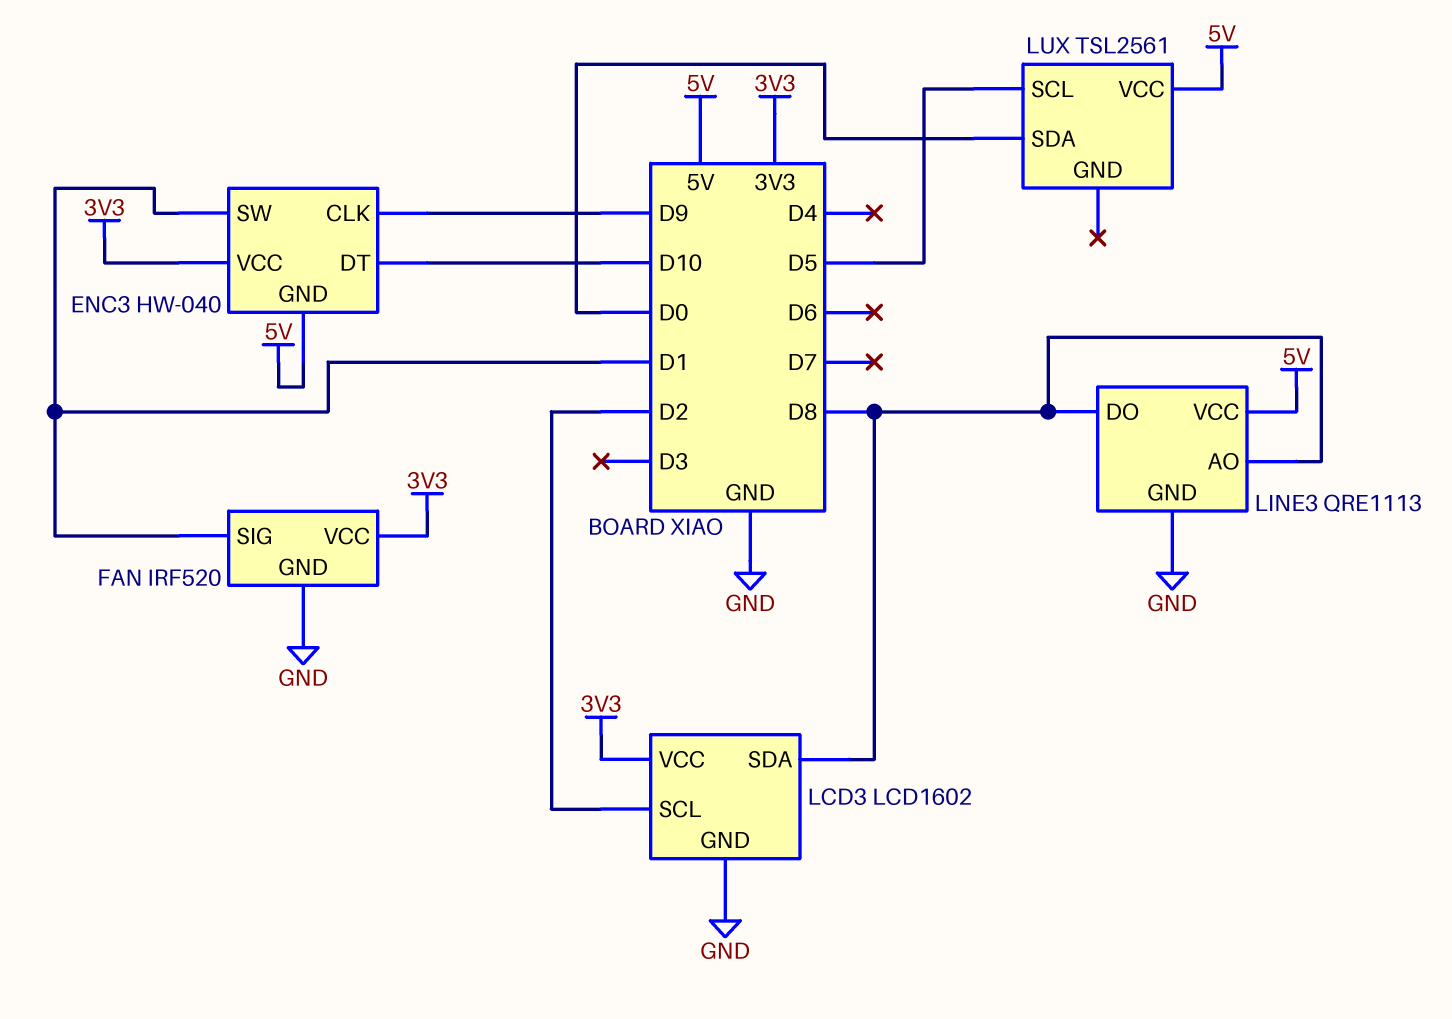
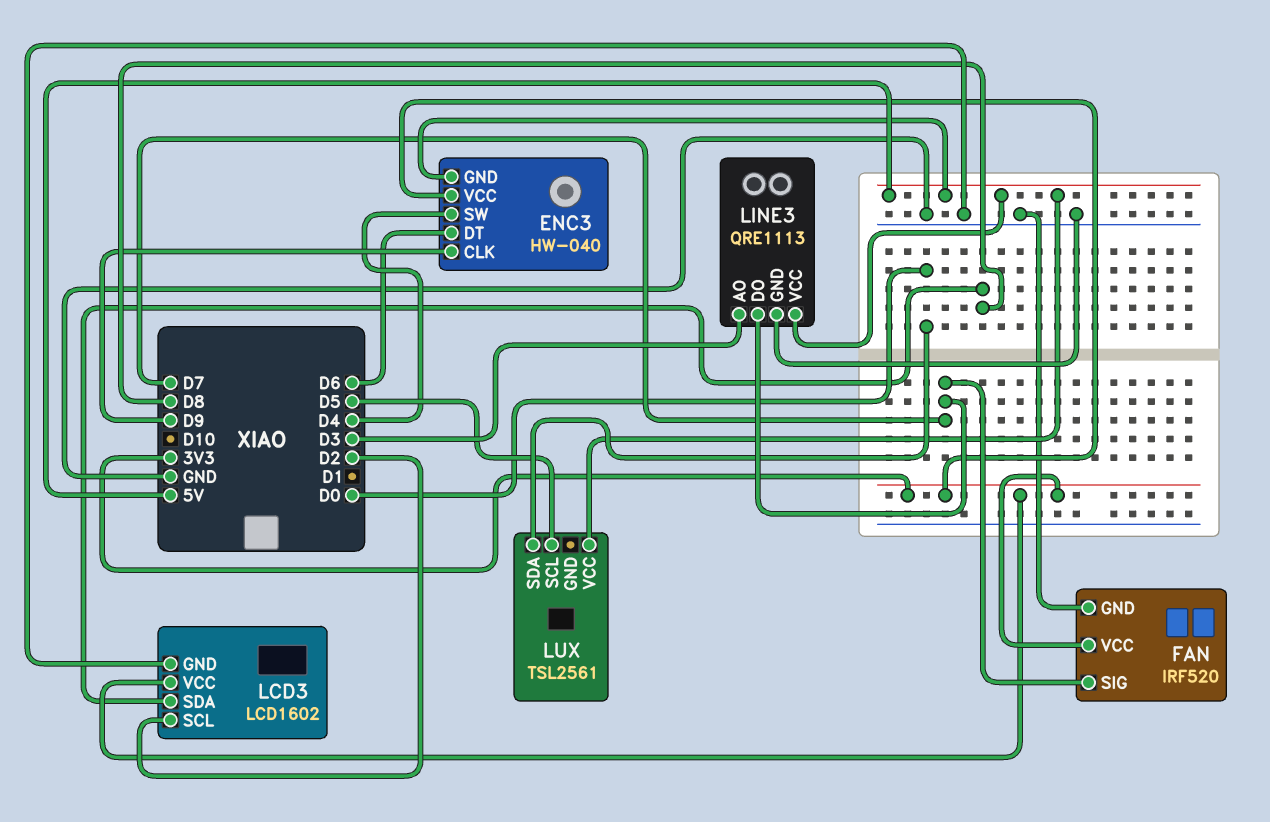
ENC3 pin DT: D10 -> D6
ENC3 pin SW: D1 -> D4
FAN pin SIG: D1 -> D7
LINE3 pin AO: D8 -> D3
LINE3 pin DO: D8 -> D7

